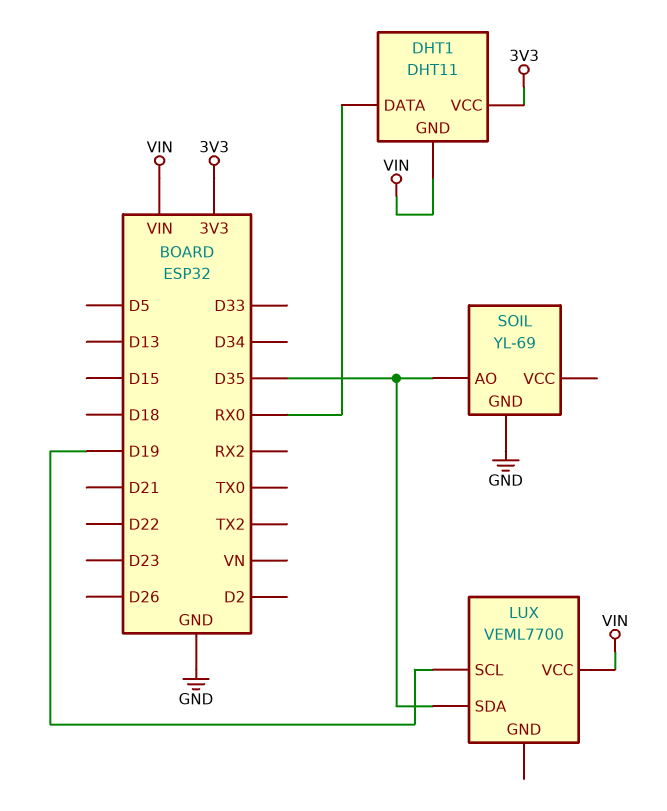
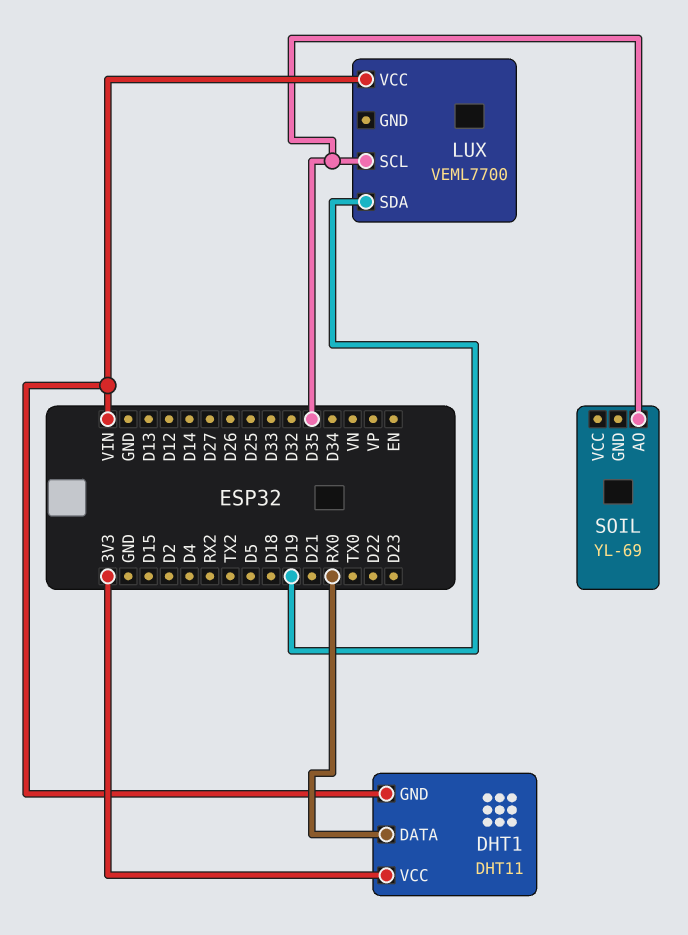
LUX pin SCL: D19 -> D35
LUX pin SDA: D35 -> D19
SOIL pin GND: GND -> none

